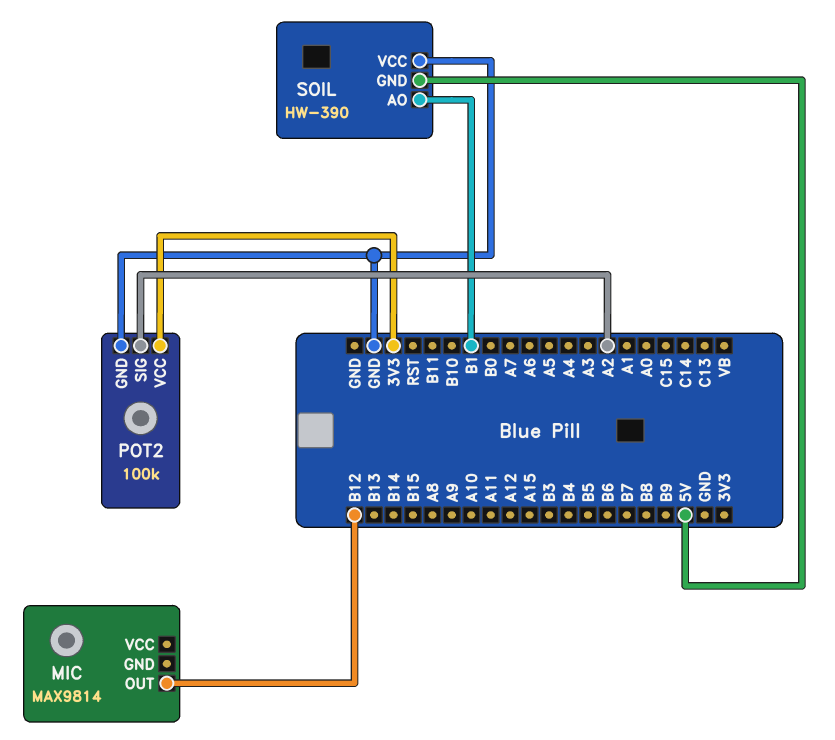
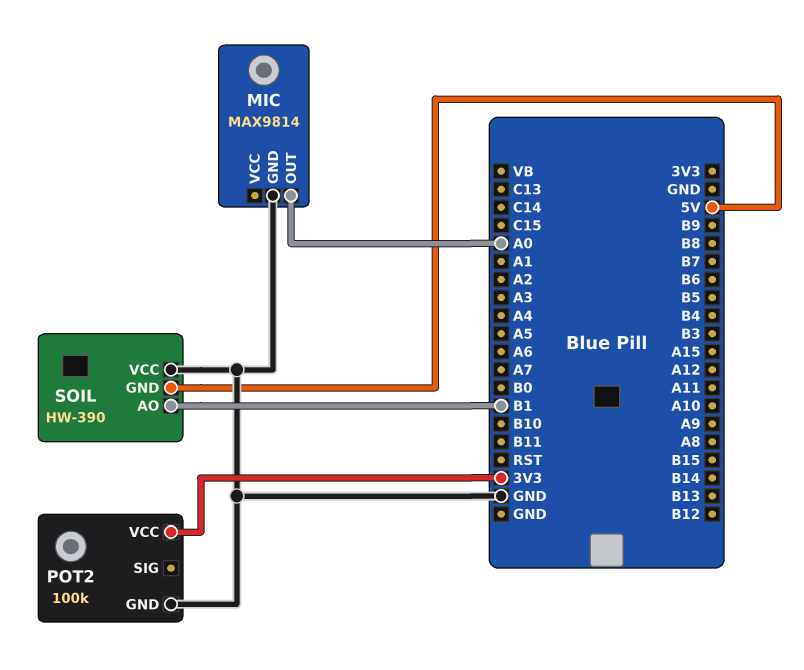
MIC pin GND: none -> GND
MIC pin OUT: B12 -> A0
POT2 pin SIG: A2 -> none

